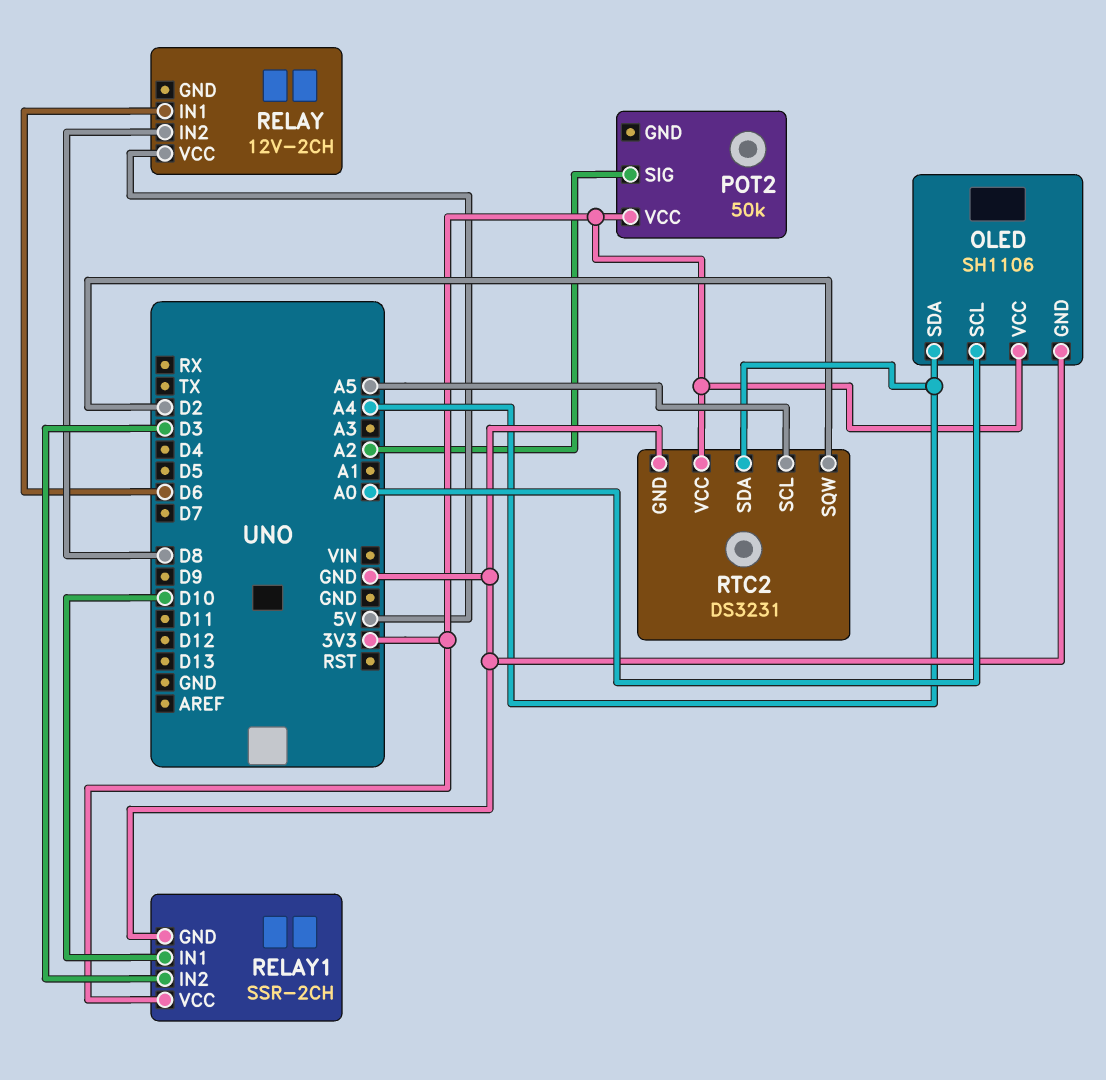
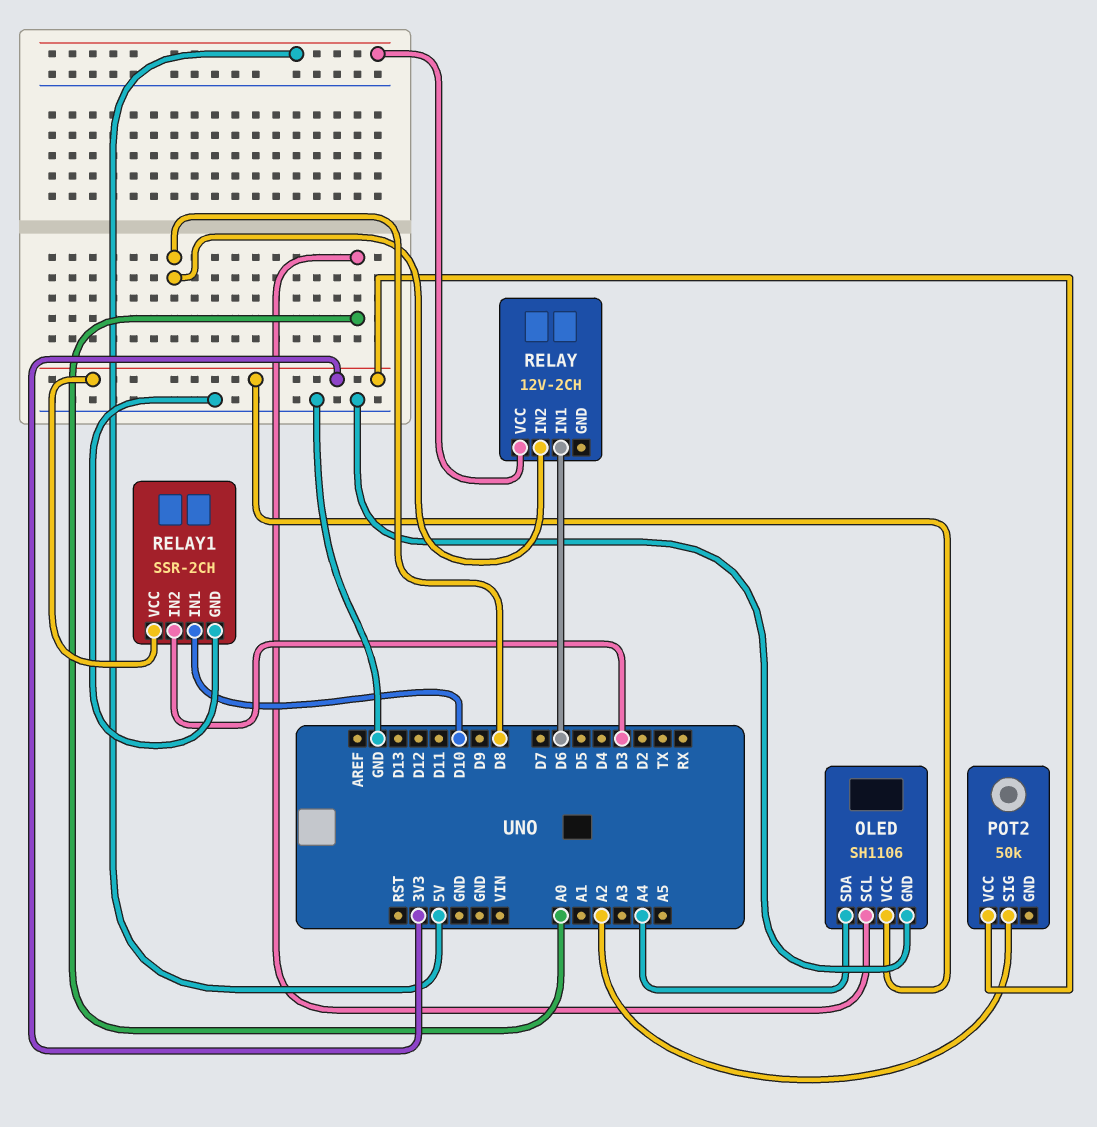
RTC2: DS3231 -> none
RTC2 pin GND: GND -> none
RTC2 pin SCL: A5 -> none
RTC2 pin SDA: A4 -> none
RTC2 pin SQW: D2 -> none
RTC2 pin VCC: 3V3 -> none

